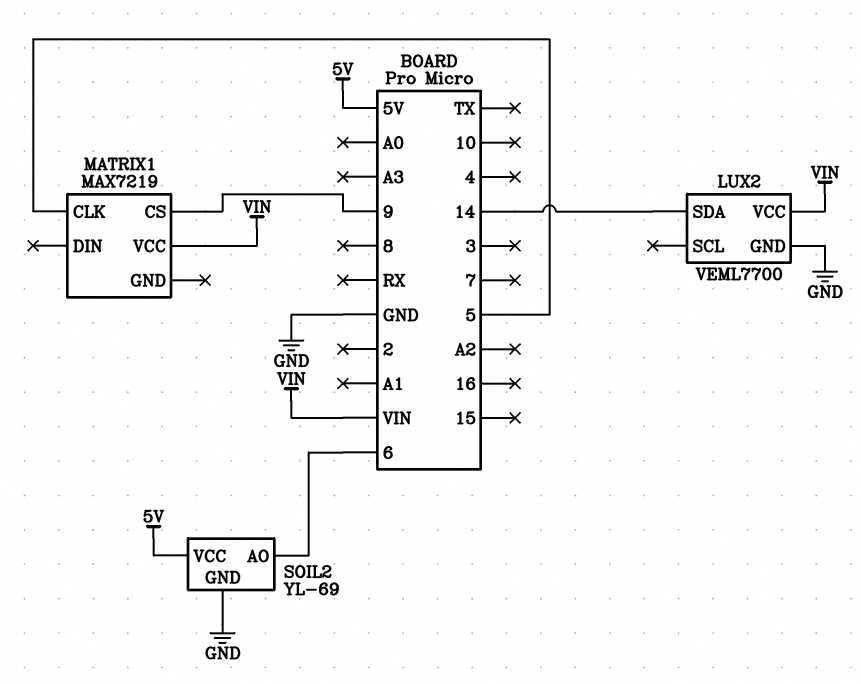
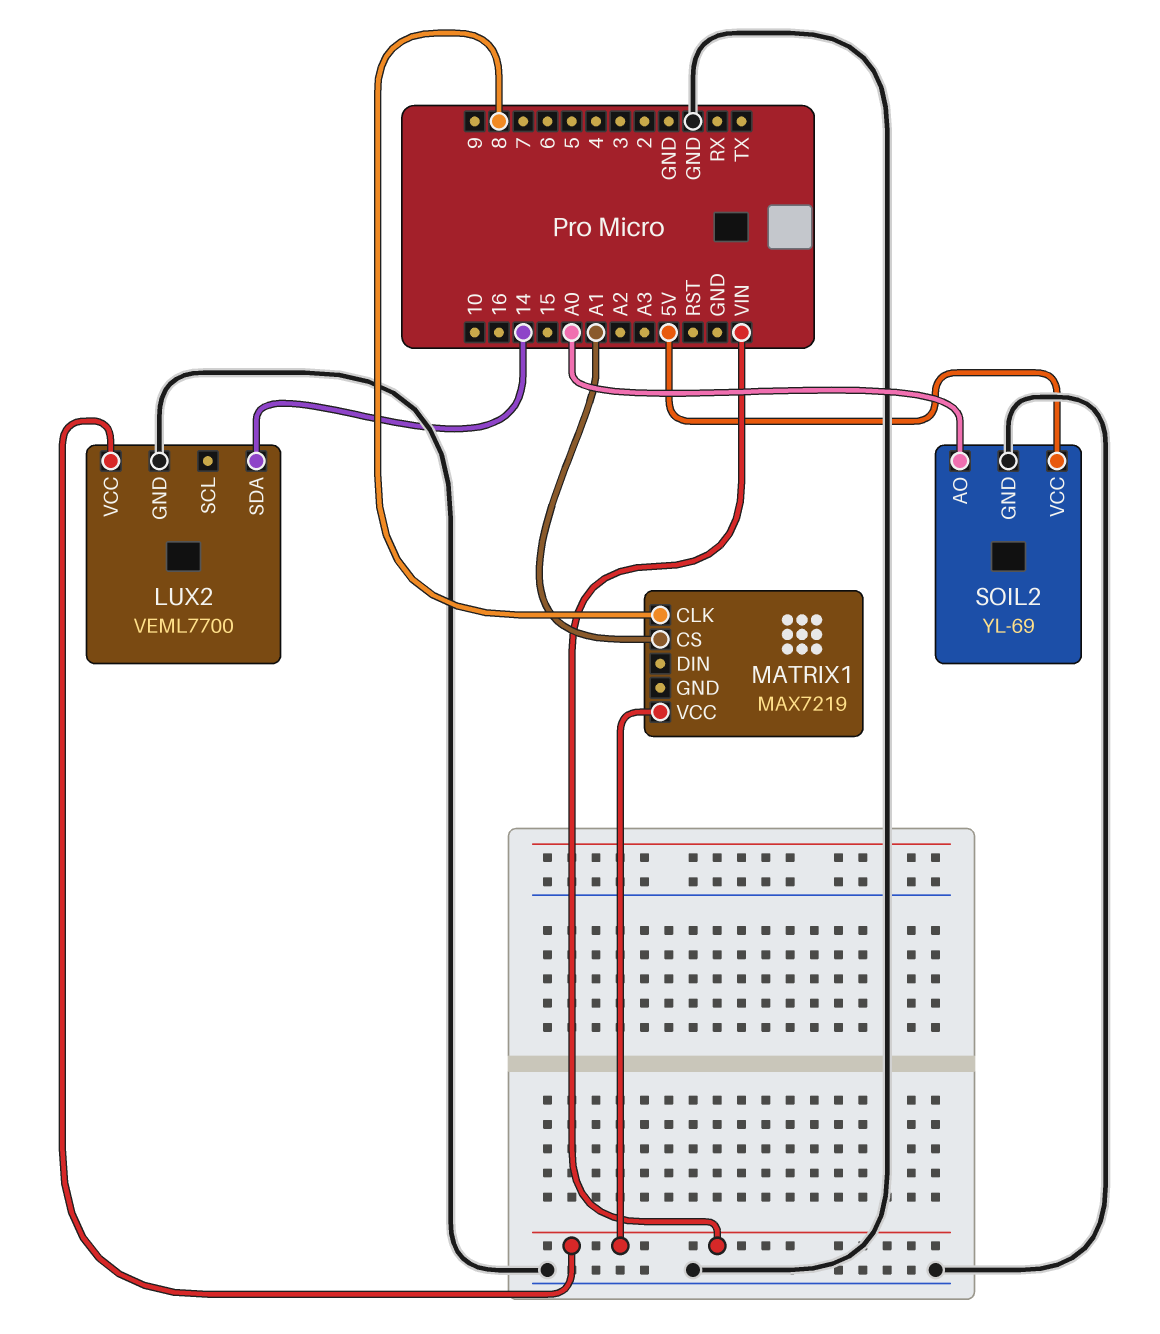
MATRIX1 pin CLK: 5 -> 8
MATRIX1 pin CS: 9 -> A1
SOIL2 pin AO: 6 -> A0

